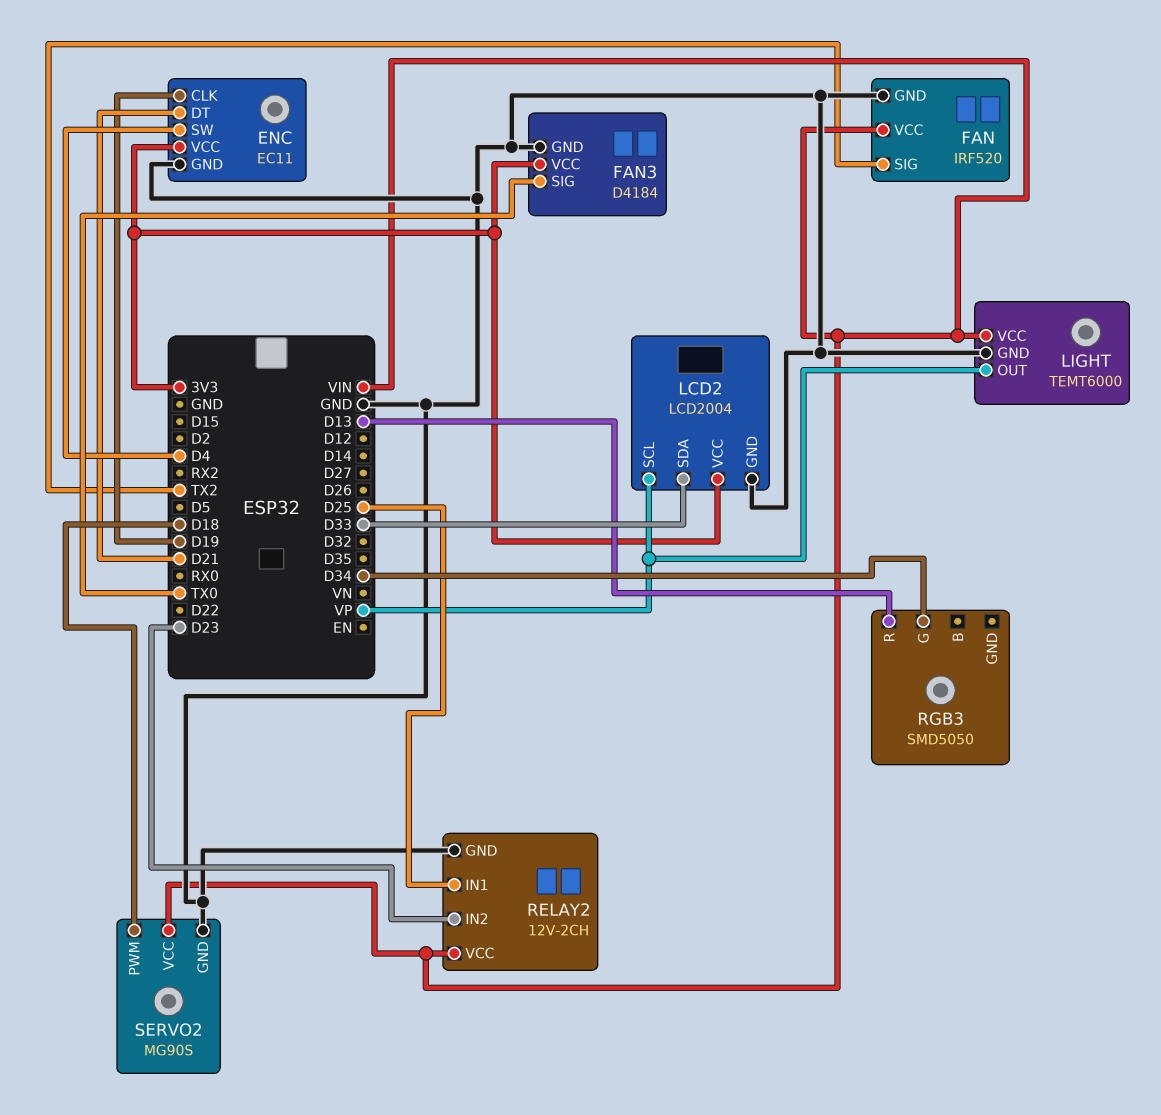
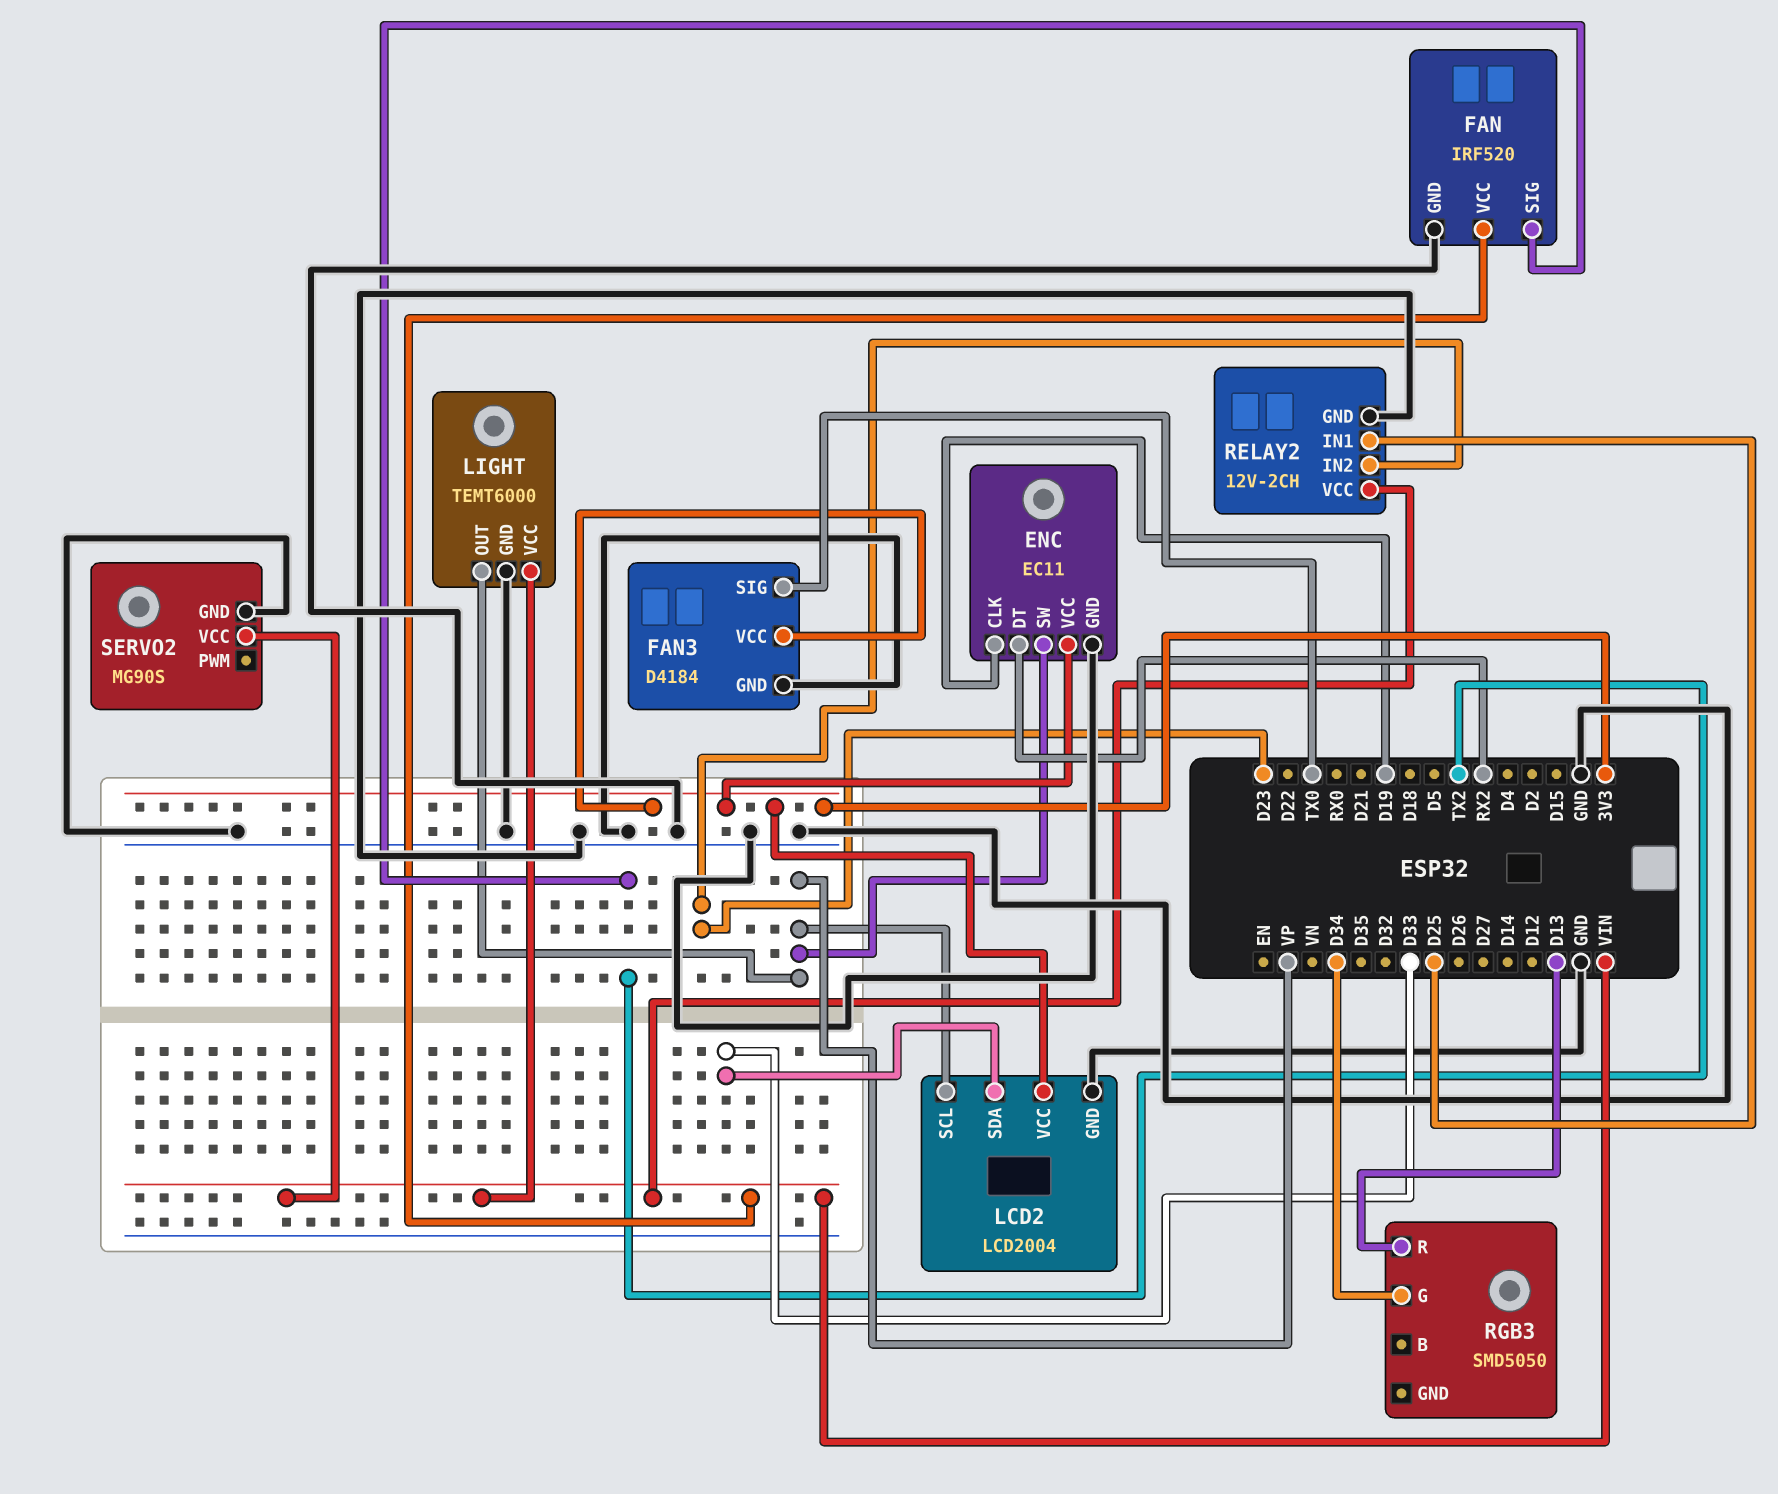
ENC pin DT: D21 -> RX2
ENC pin SW: D4 -> VP
SERVO2 pin PWM: D18 -> none

